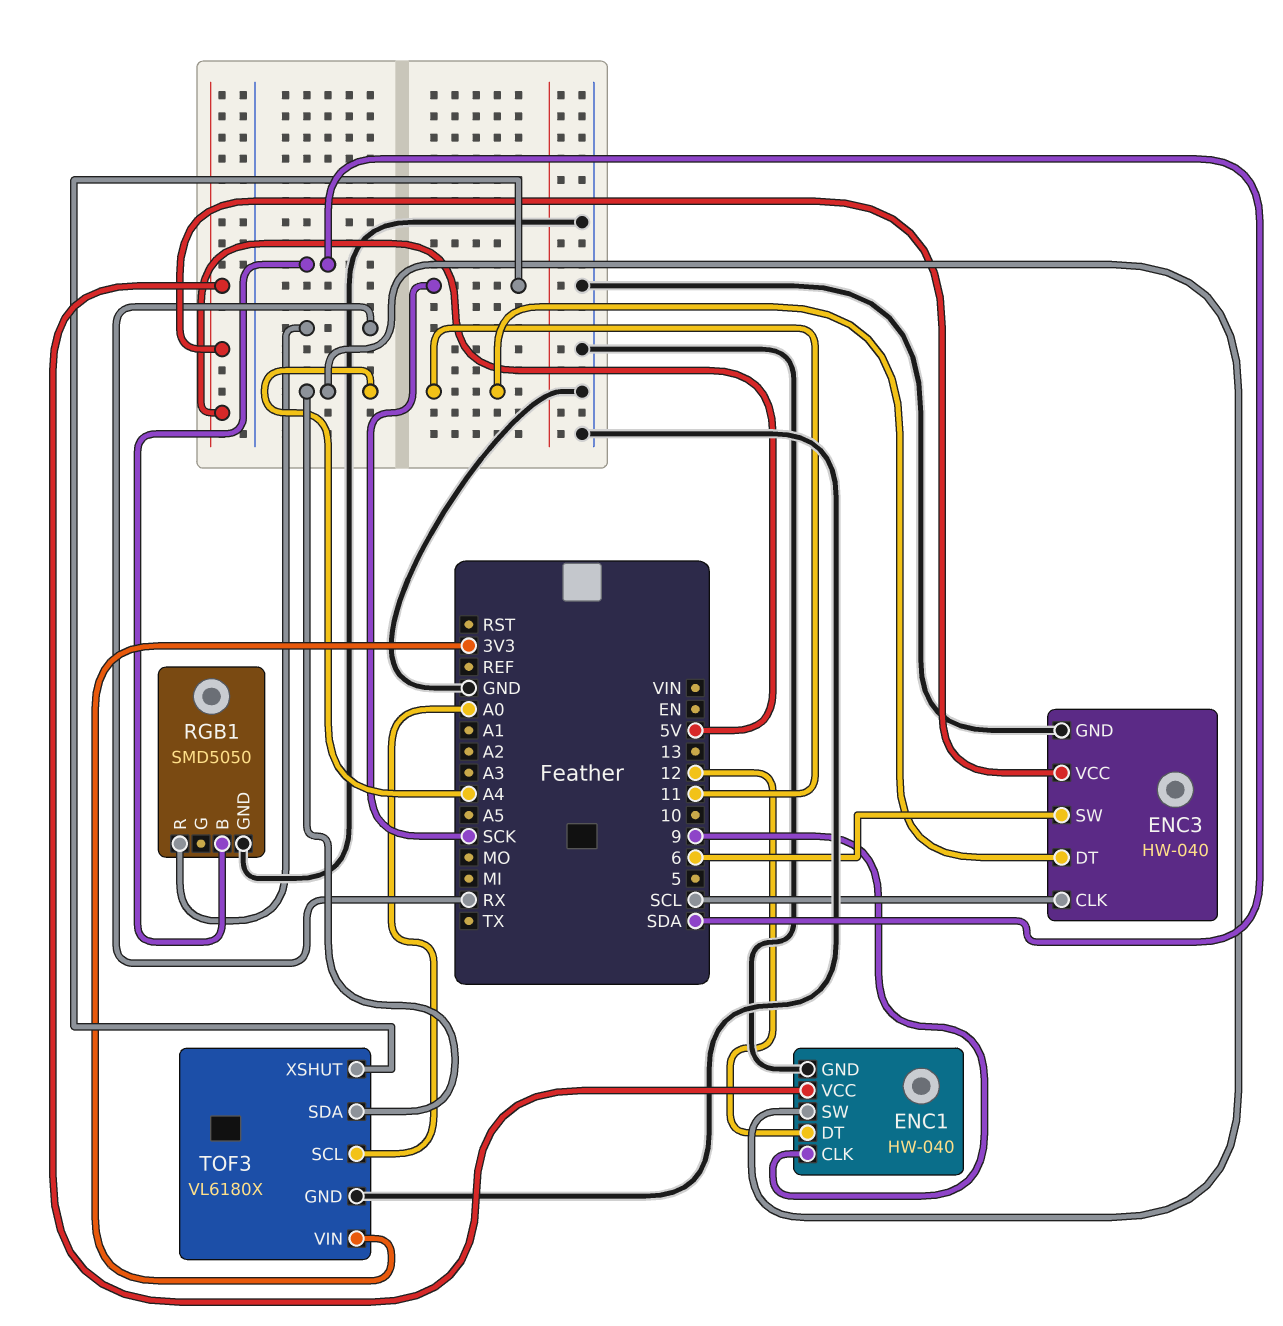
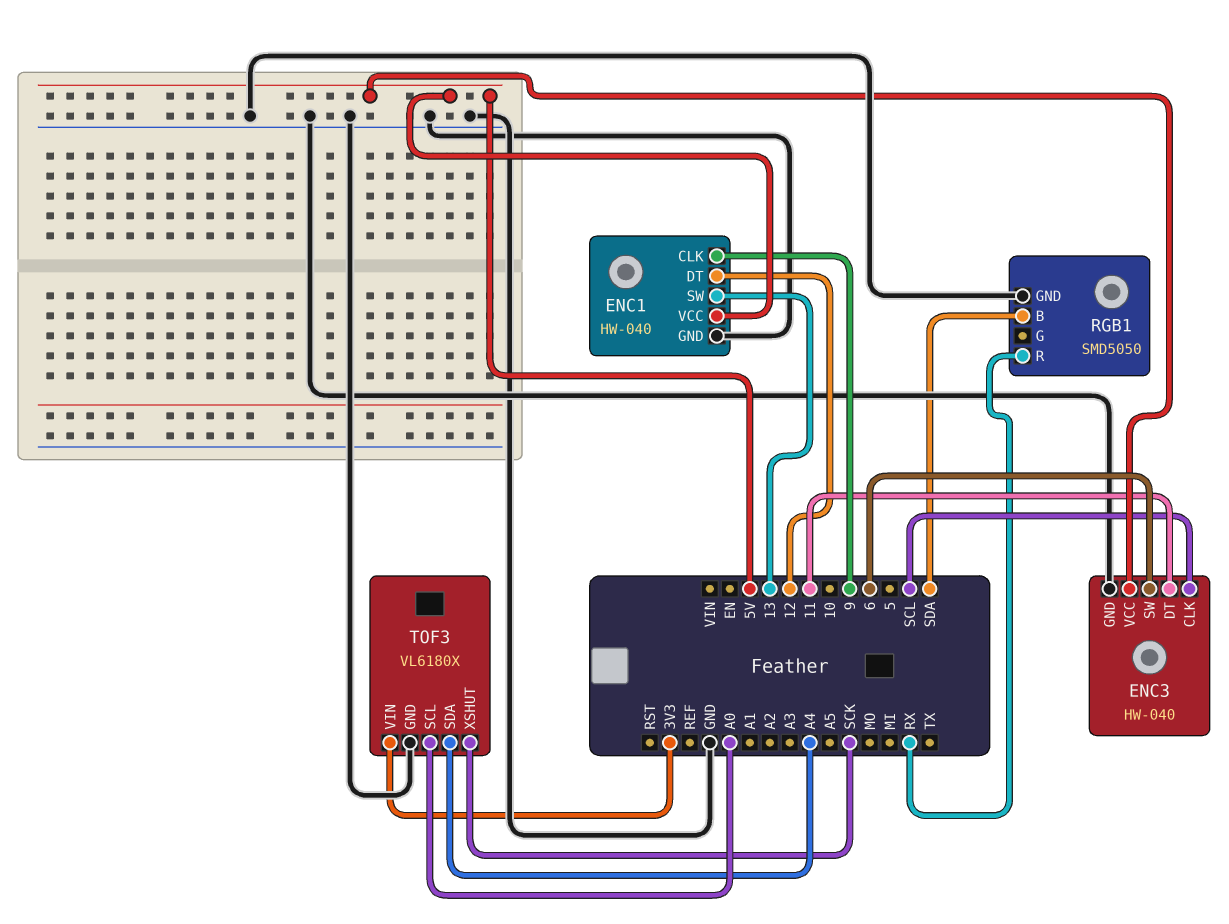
ENC1 pin SW: A4 -> 13

